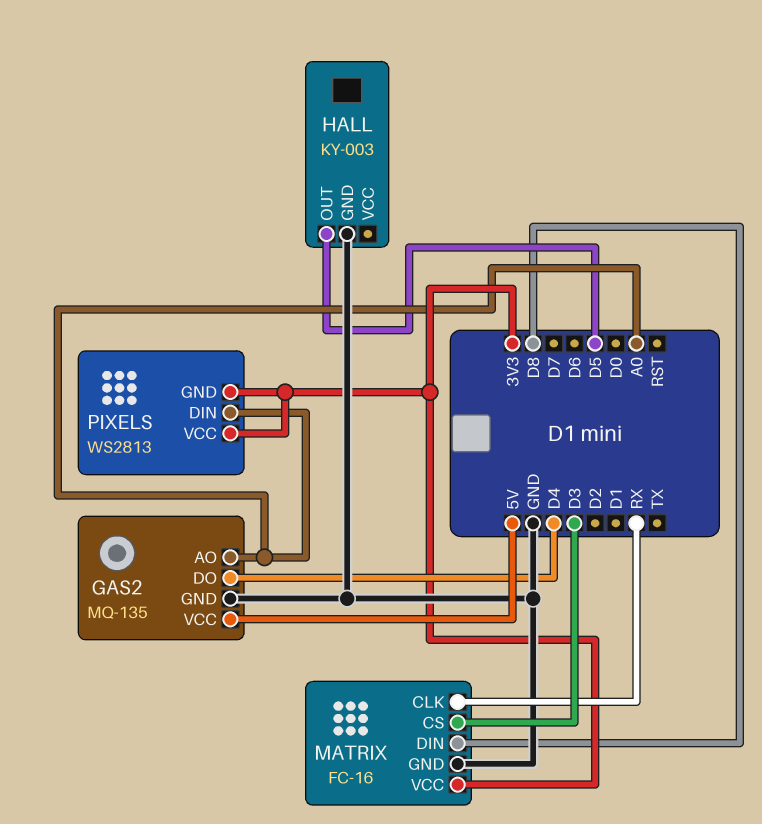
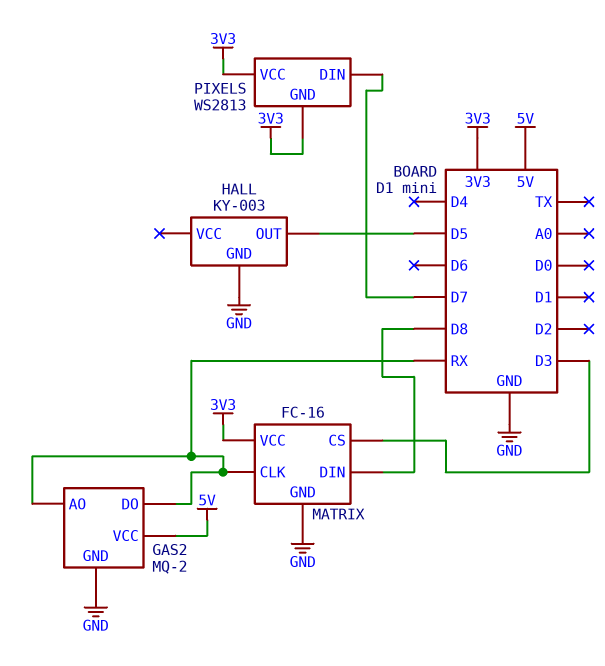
GAS2: MQ-135 -> MQ-2
GAS2 pin AO: A0 -> RX
GAS2 pin DO: D4 -> RX
PIXELS pin DIN: A0 -> D7

